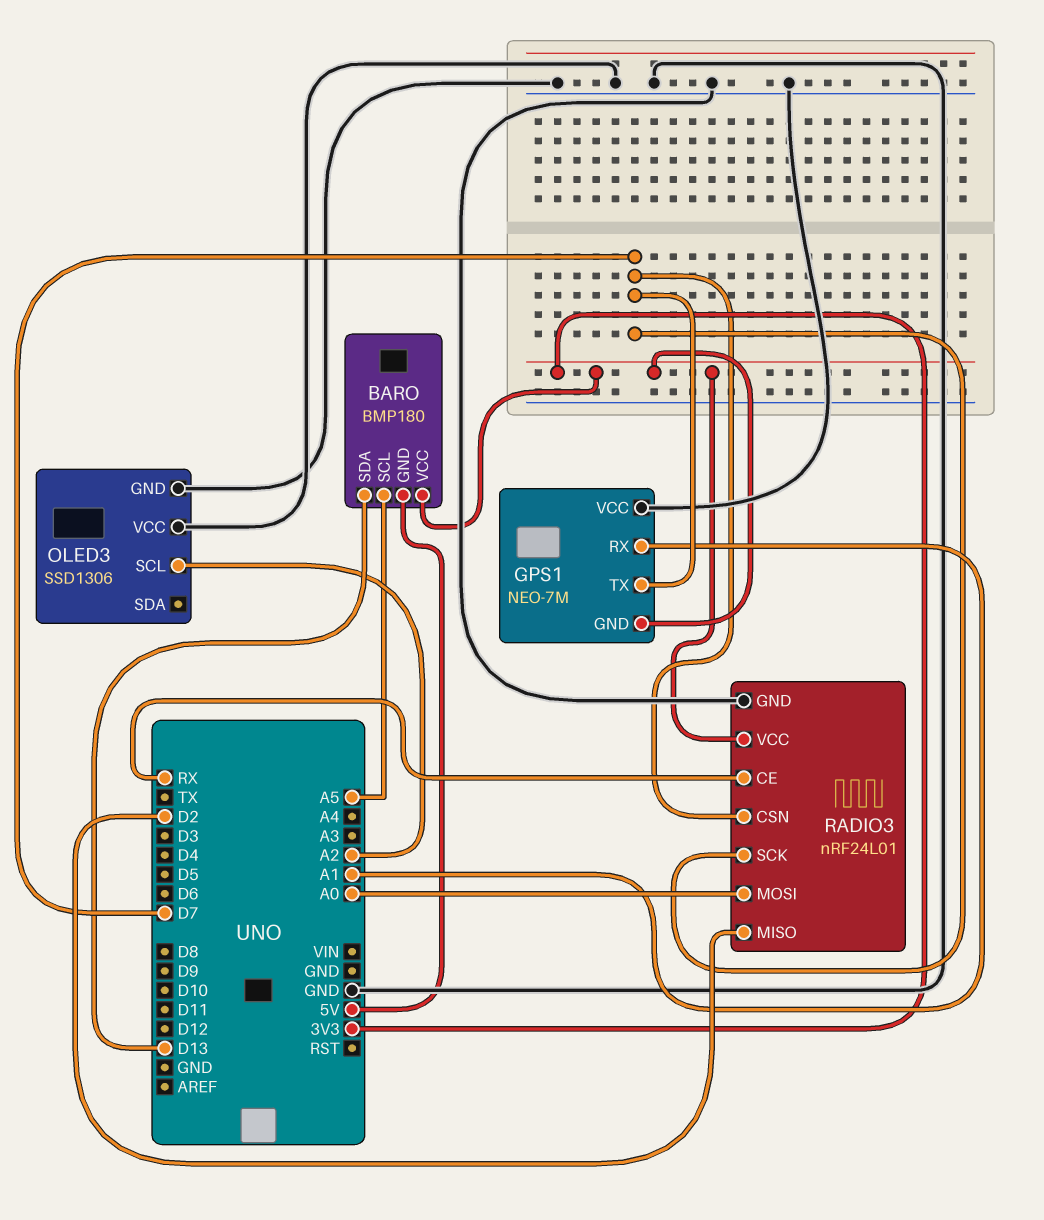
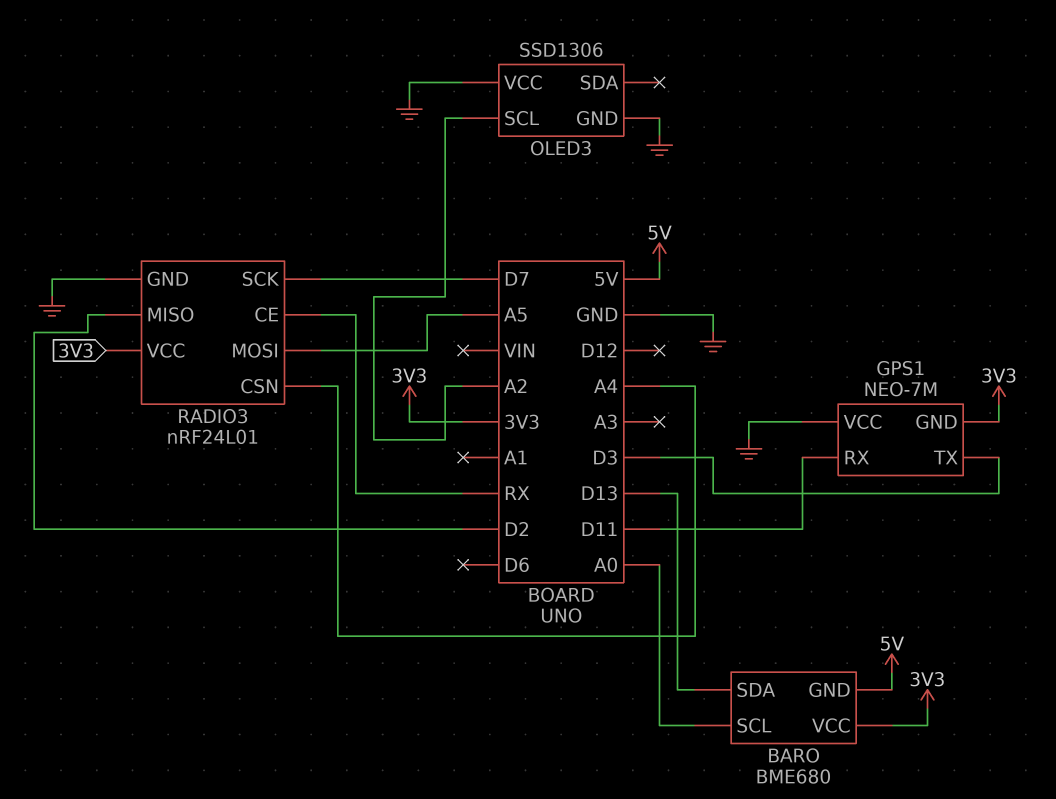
BARO: BMP180 -> BME680
BARO pin SCL: A5 -> A0
GPS1 pin RX: A1 -> D11
GPS1 pin TX: D7 -> D3
RADIO3 pin CSN: D7 -> A4
RADIO3 pin MOSI: A0 -> A5

